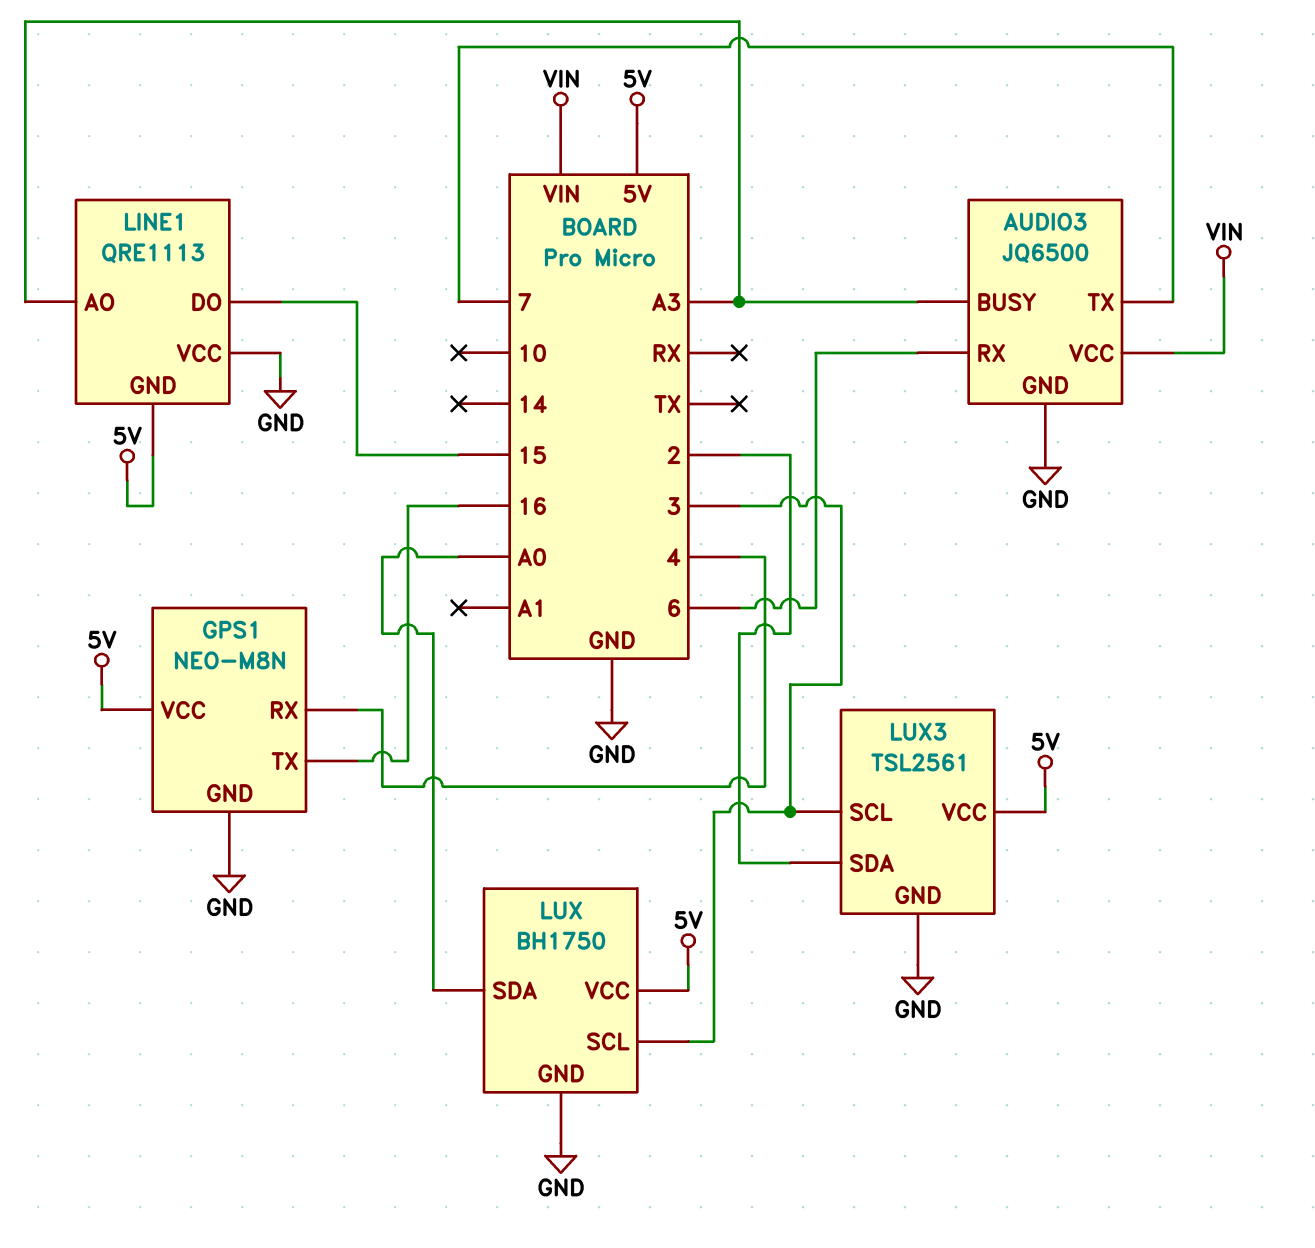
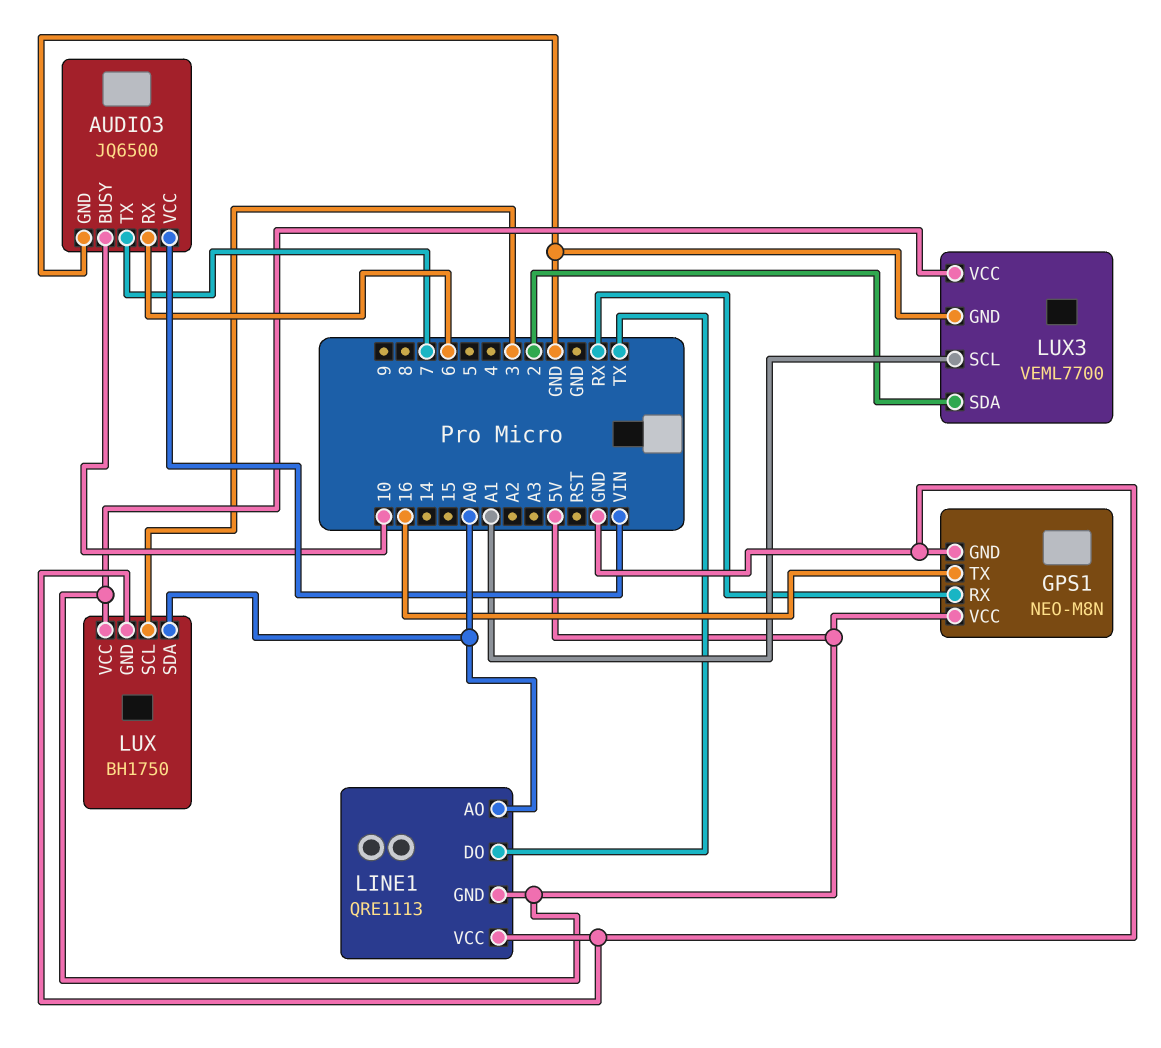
AUDIO3 pin BUSY: A3 -> 10
GPS1 pin RX: 4 -> RX
LINE1 pin AO: A3 -> A0
LINE1 pin DO: 15 -> TX
LUX3: TSL2561 -> VEML7700
LUX3 pin SCL: 3 -> A1

